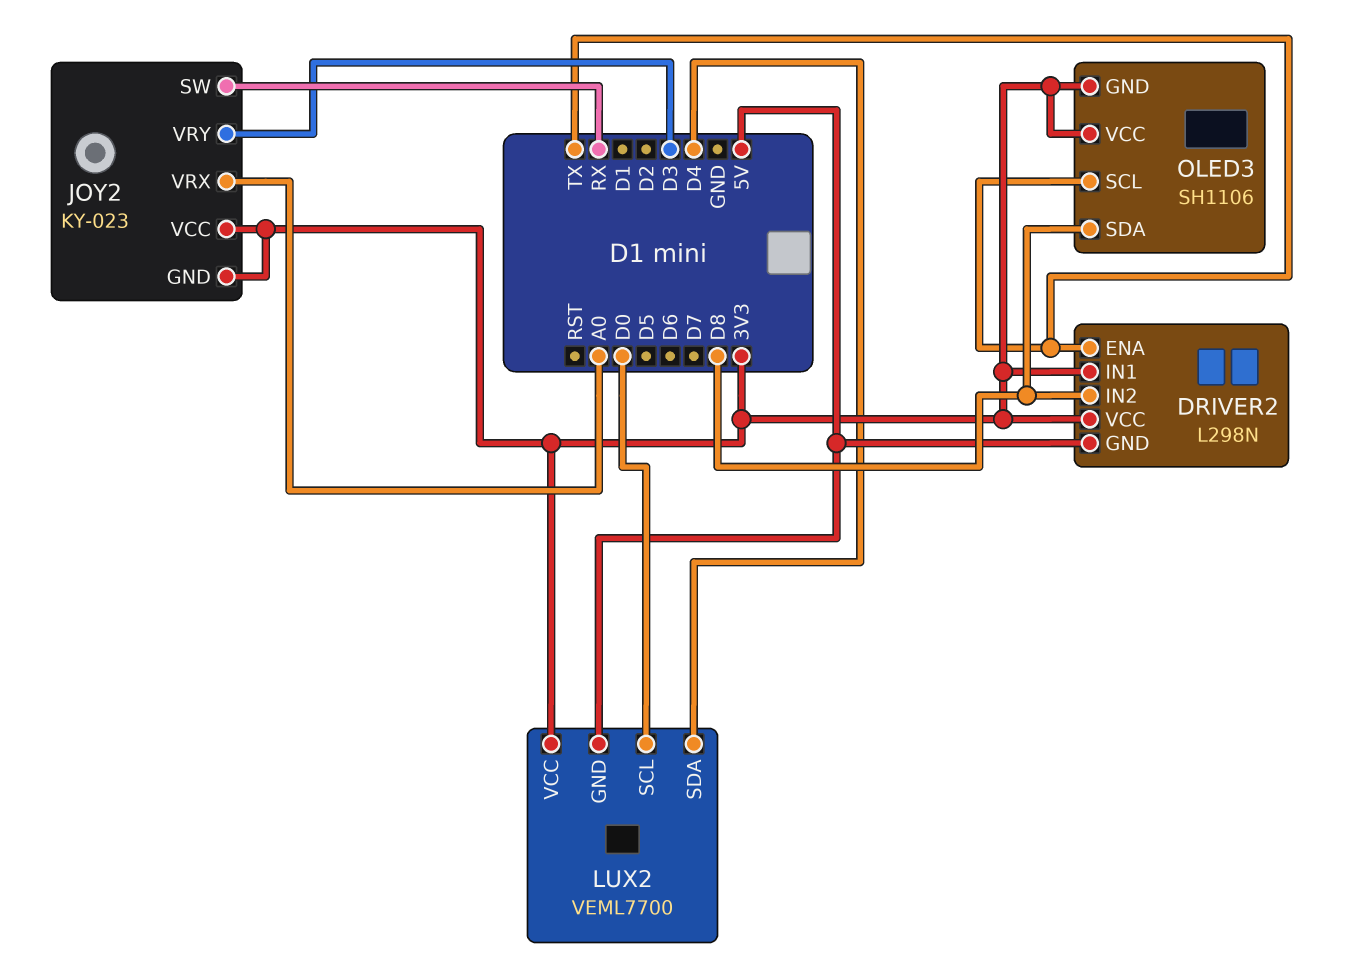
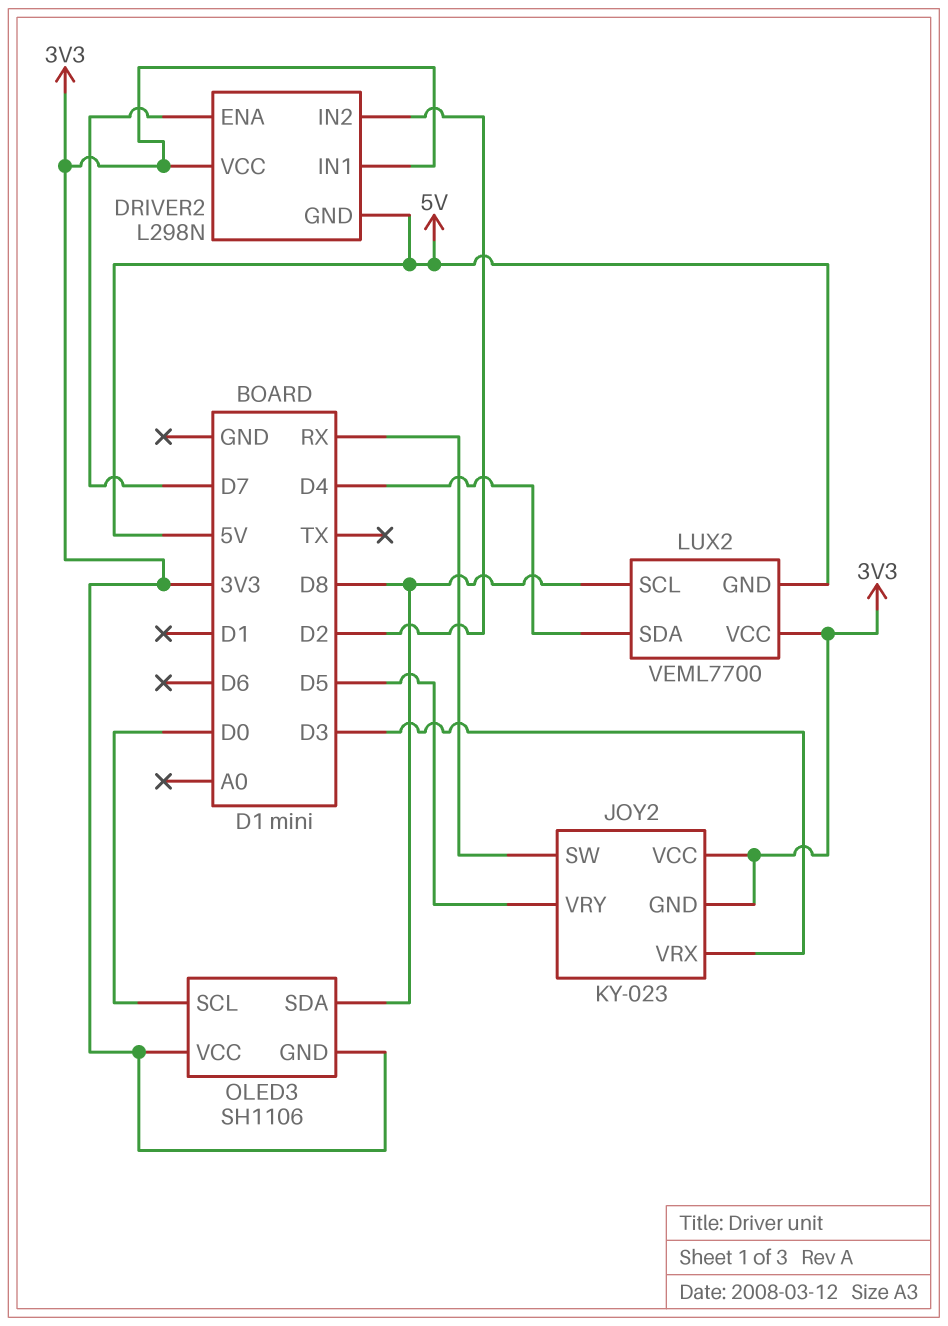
DRIVER2 pin ENA: TX -> D7
DRIVER2 pin IN2: D8 -> D2
JOY2 pin VRX: A0 -> D3
JOY2 pin VRY: D3 -> D5
LUX2 pin SCL: D0 -> D8
OLED3 pin SCL: TX -> D0

